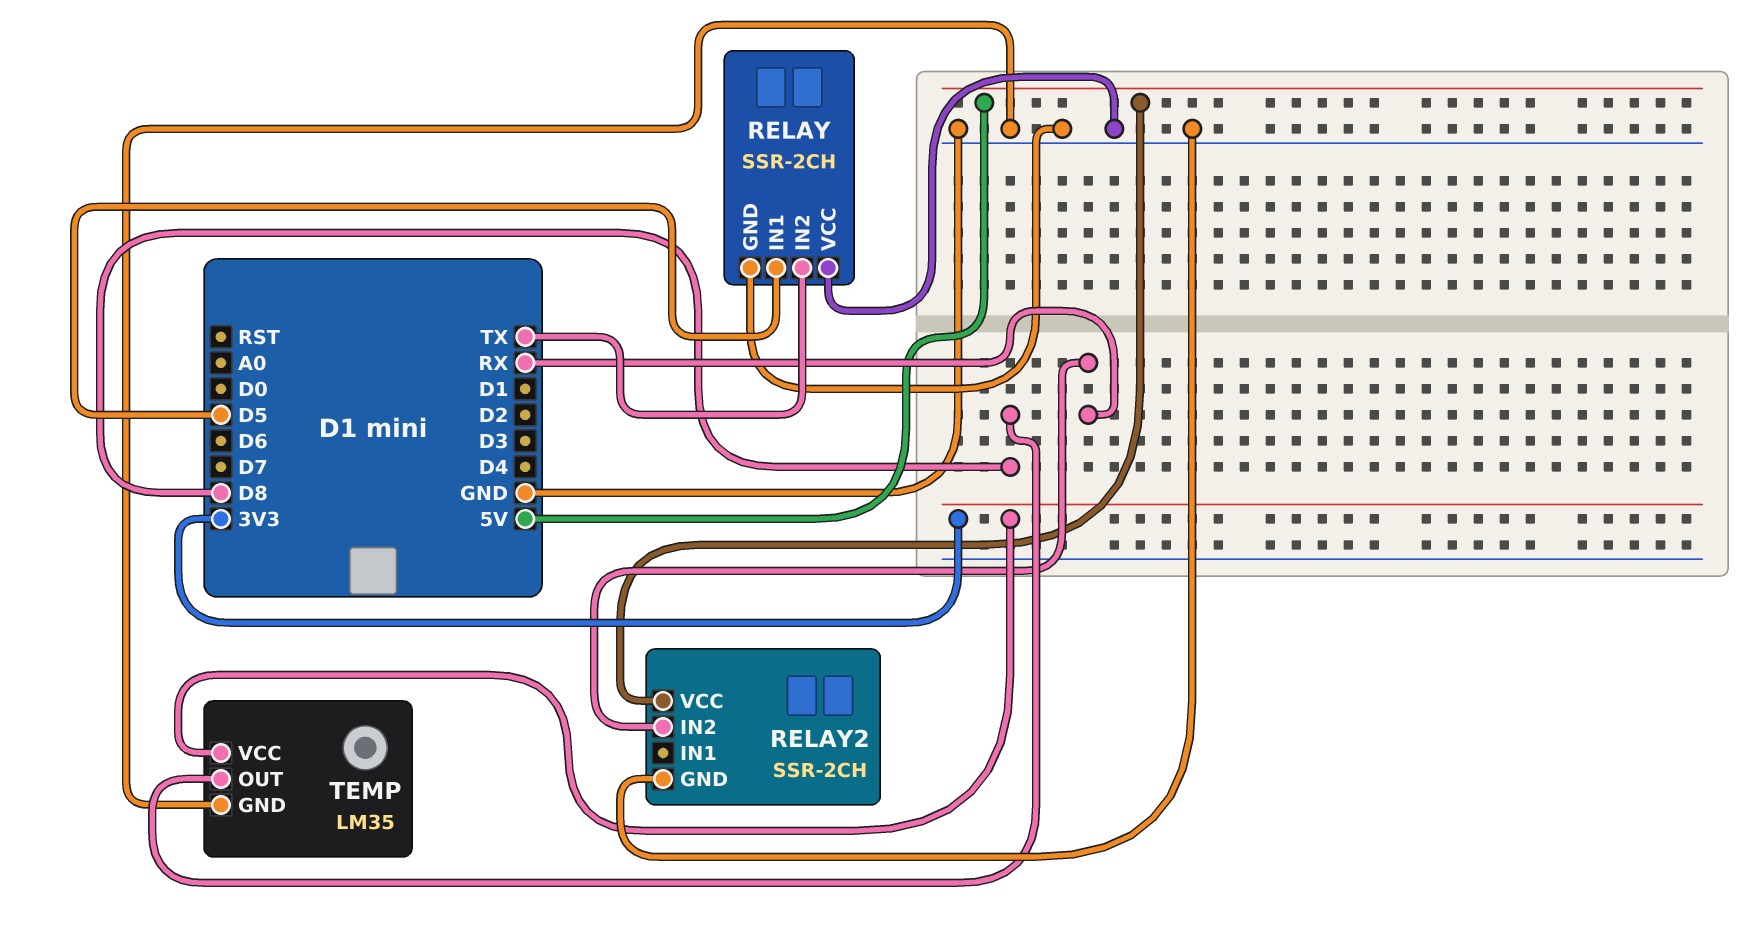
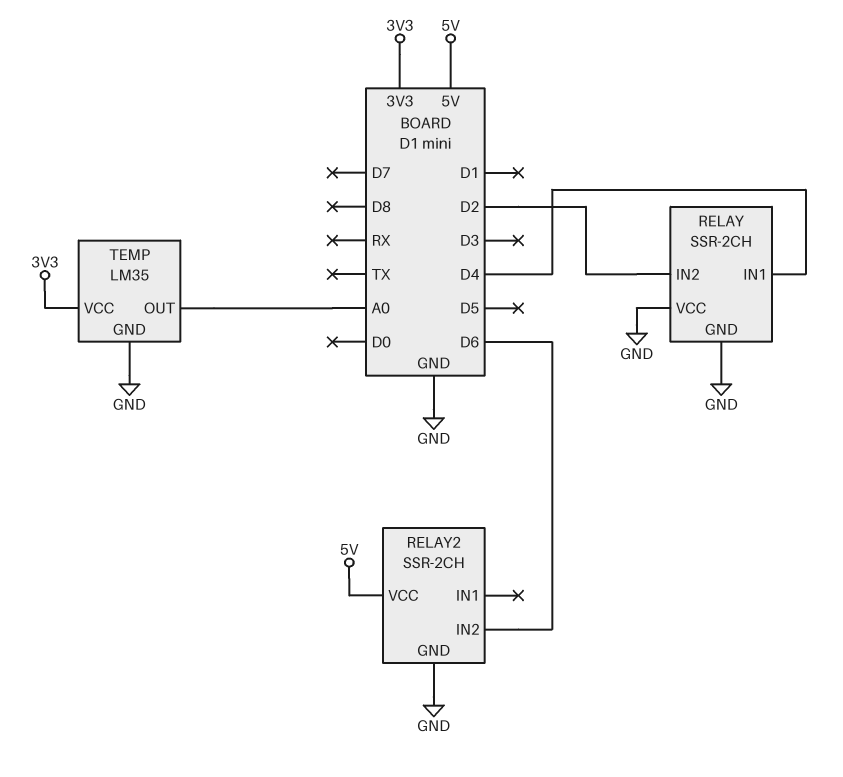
RELAY pin IN1: D5 -> D4
RELAY pin IN2: TX -> D2
RELAY2 pin IN2: RX -> D6
TEMP pin OUT: D8 -> A0

